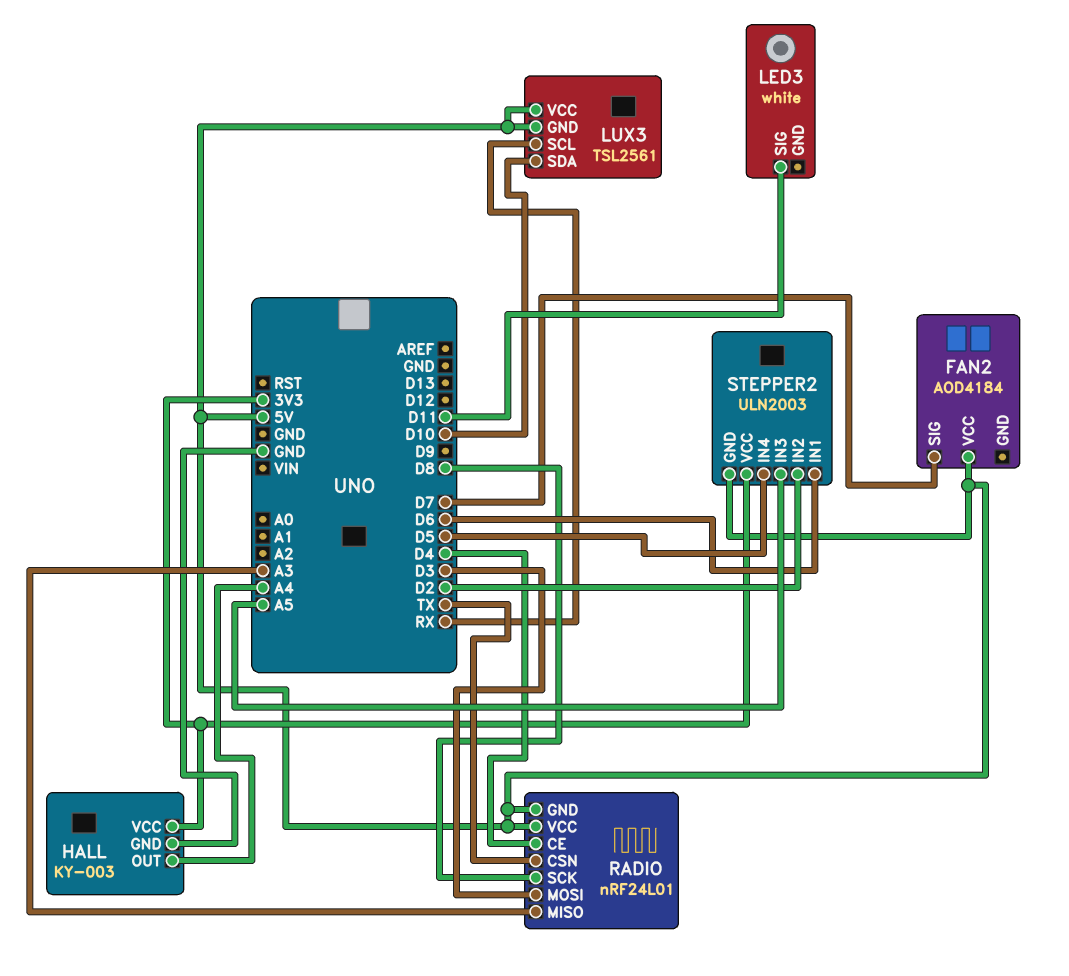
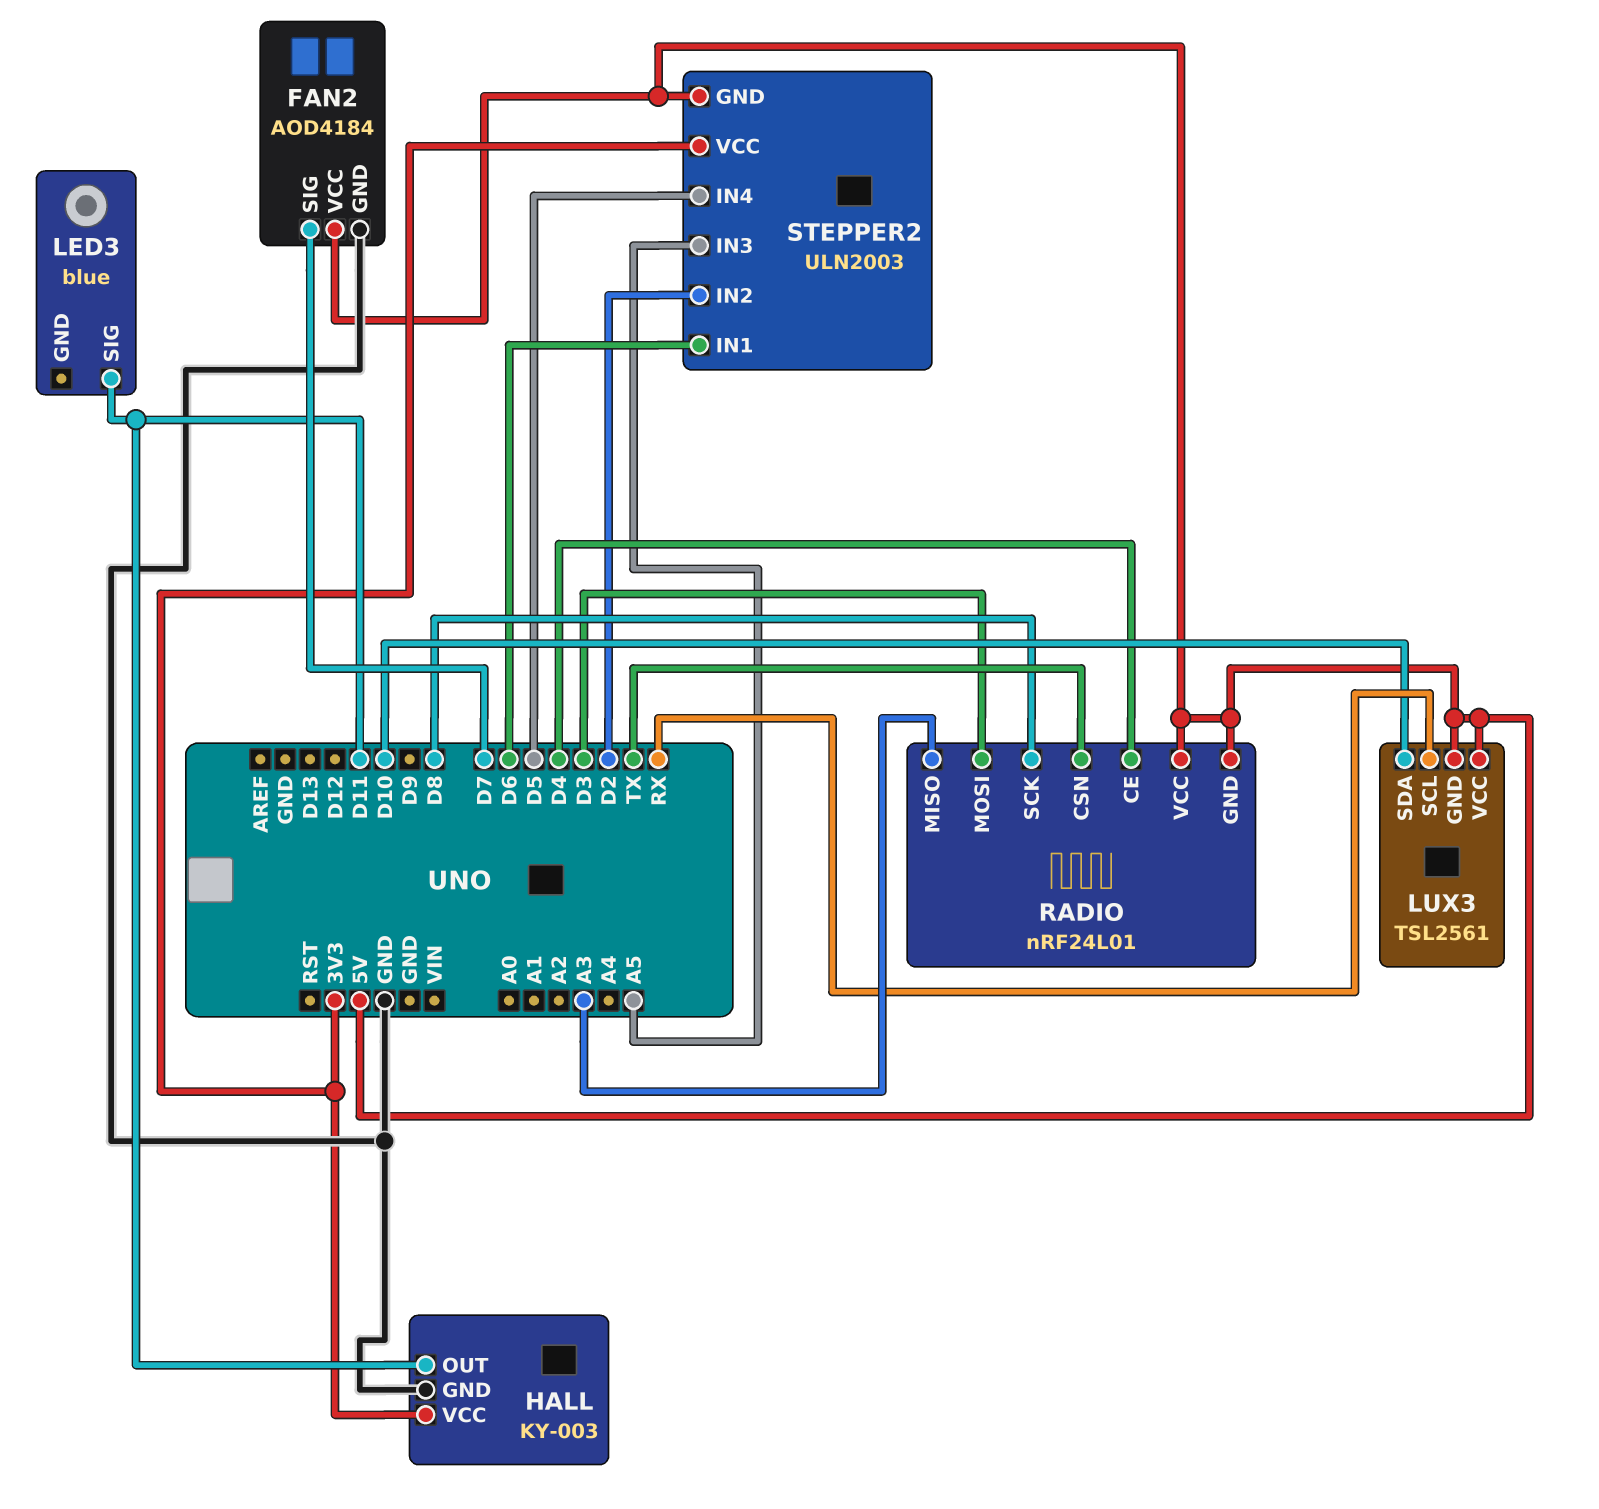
FAN2 pin GND: none -> GND
HALL pin OUT: A4 -> D11
LED3: white -> blue

